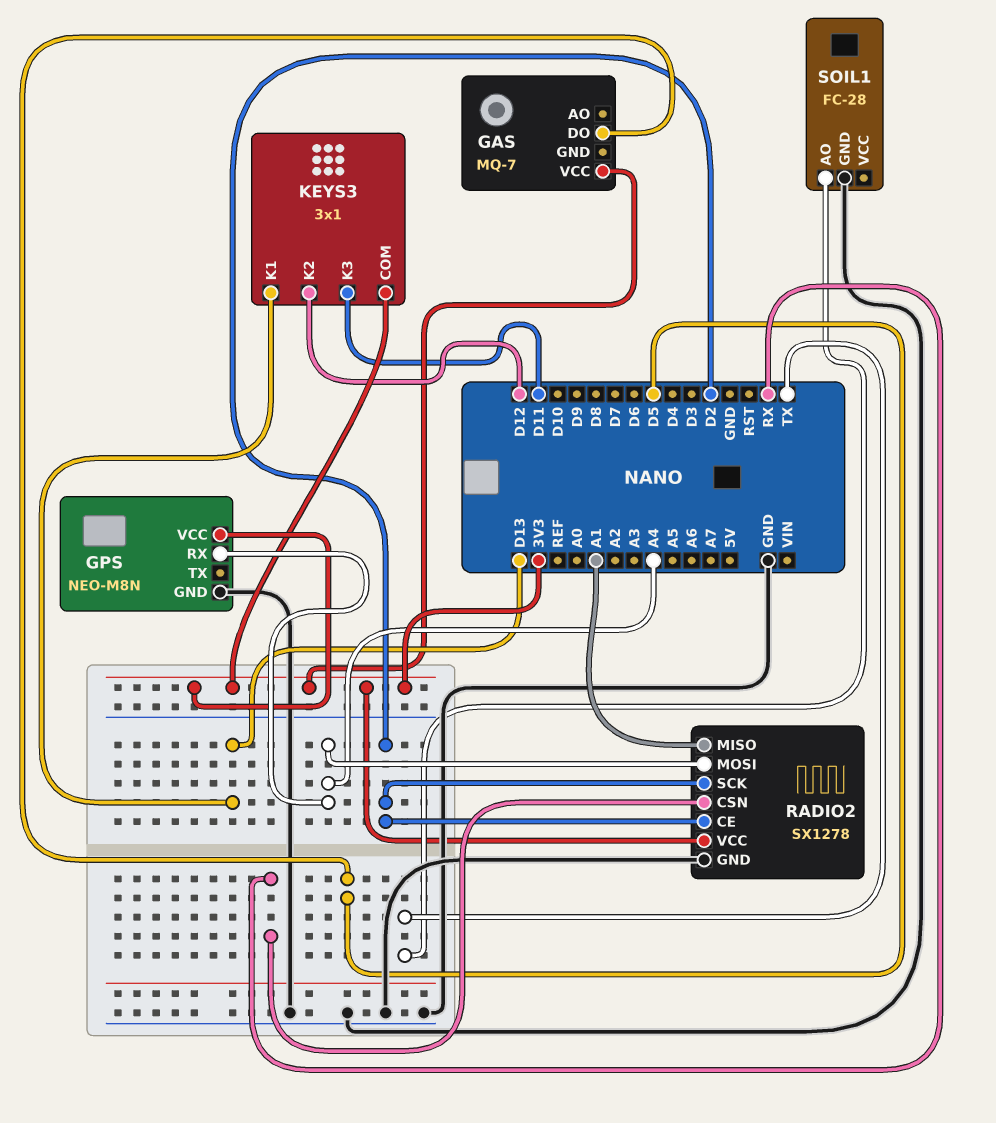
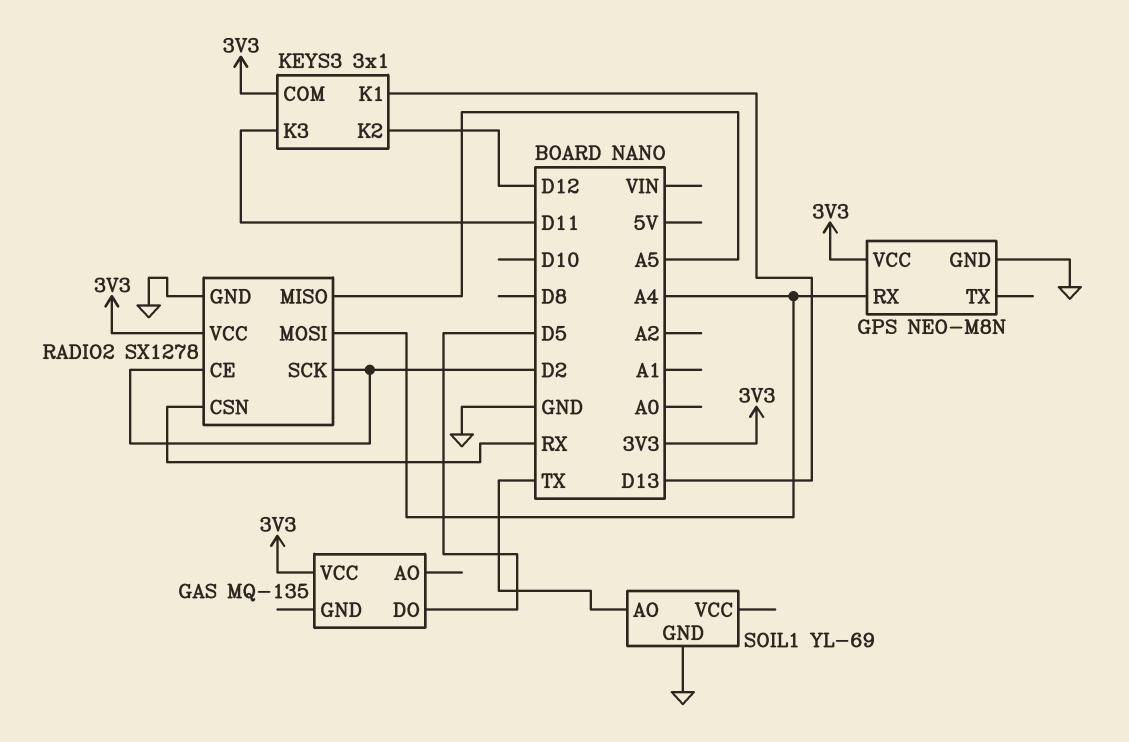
GAS: MQ-7 -> MQ-135
RADIO2 pin MISO: A1 -> A5
SOIL1: FC-28 -> YL-69

